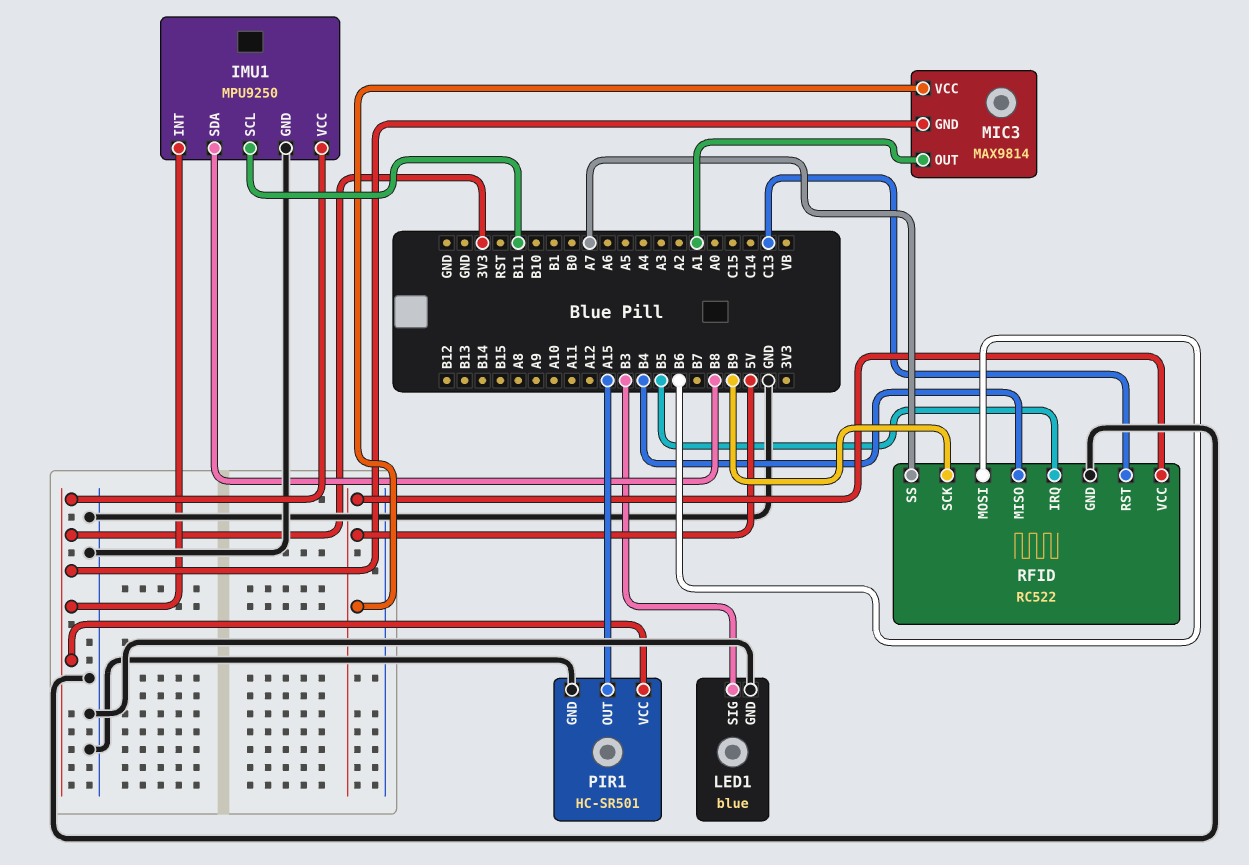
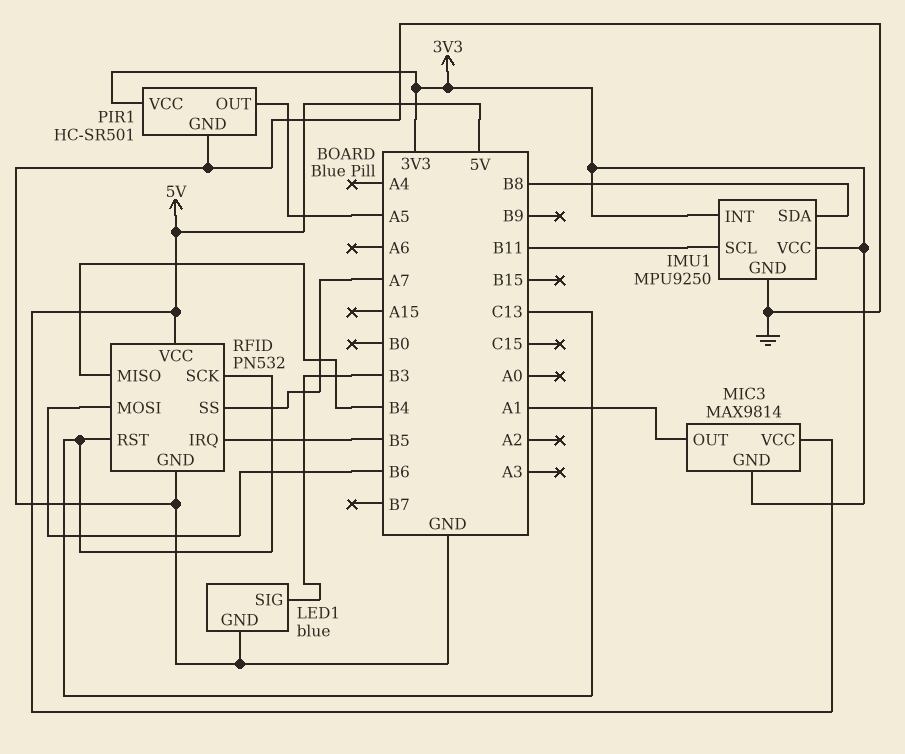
PIR1 pin OUT: A15 -> A5
RFID: RC522 -> PN532
RFID pin SCK: B9 -> C13

